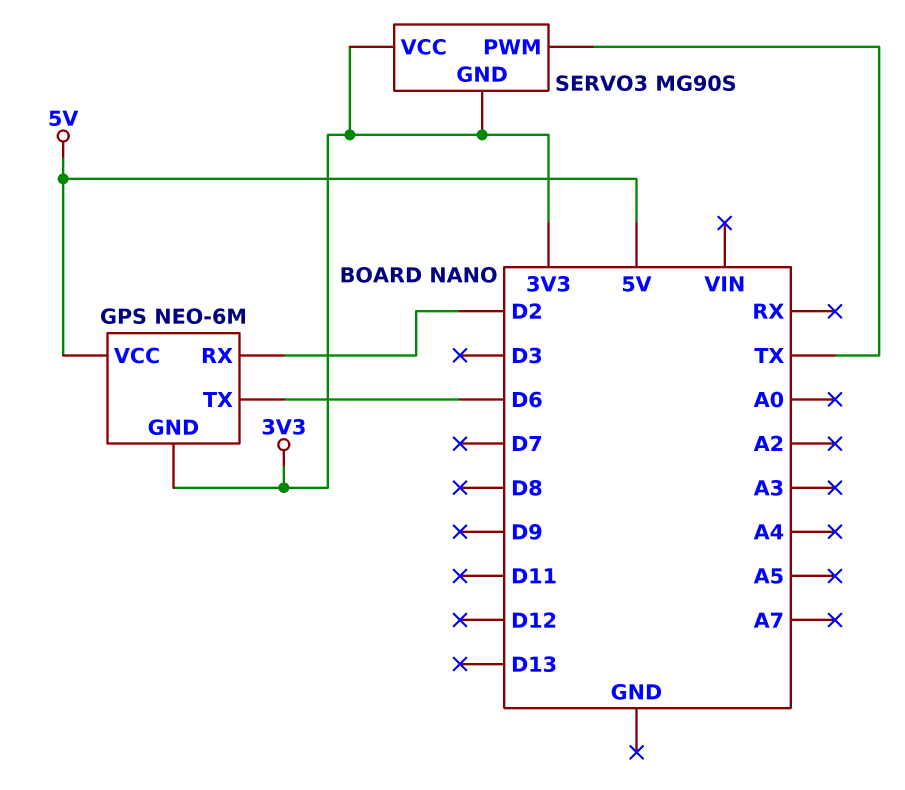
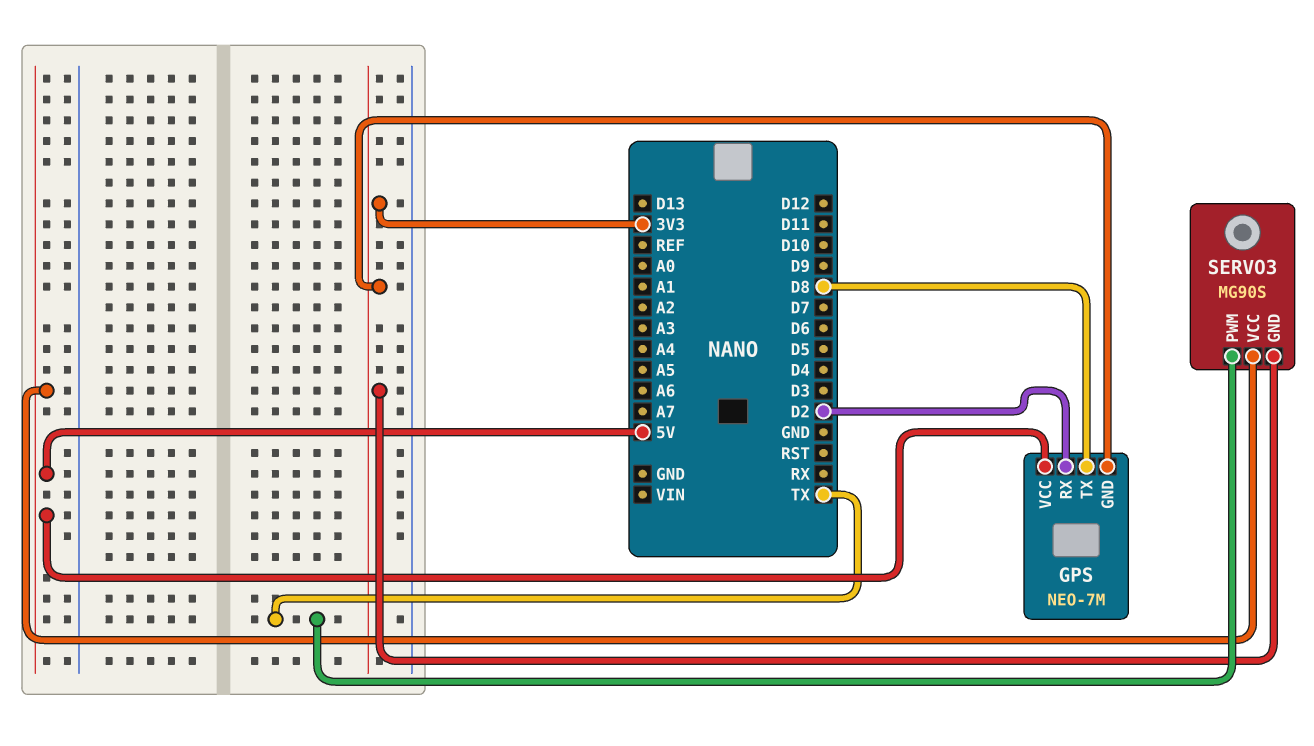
GPS: NEO-6M -> NEO-7M
GPS pin TX: D6 -> D8
SERVO3 pin VCC: 3V3 -> 5V

